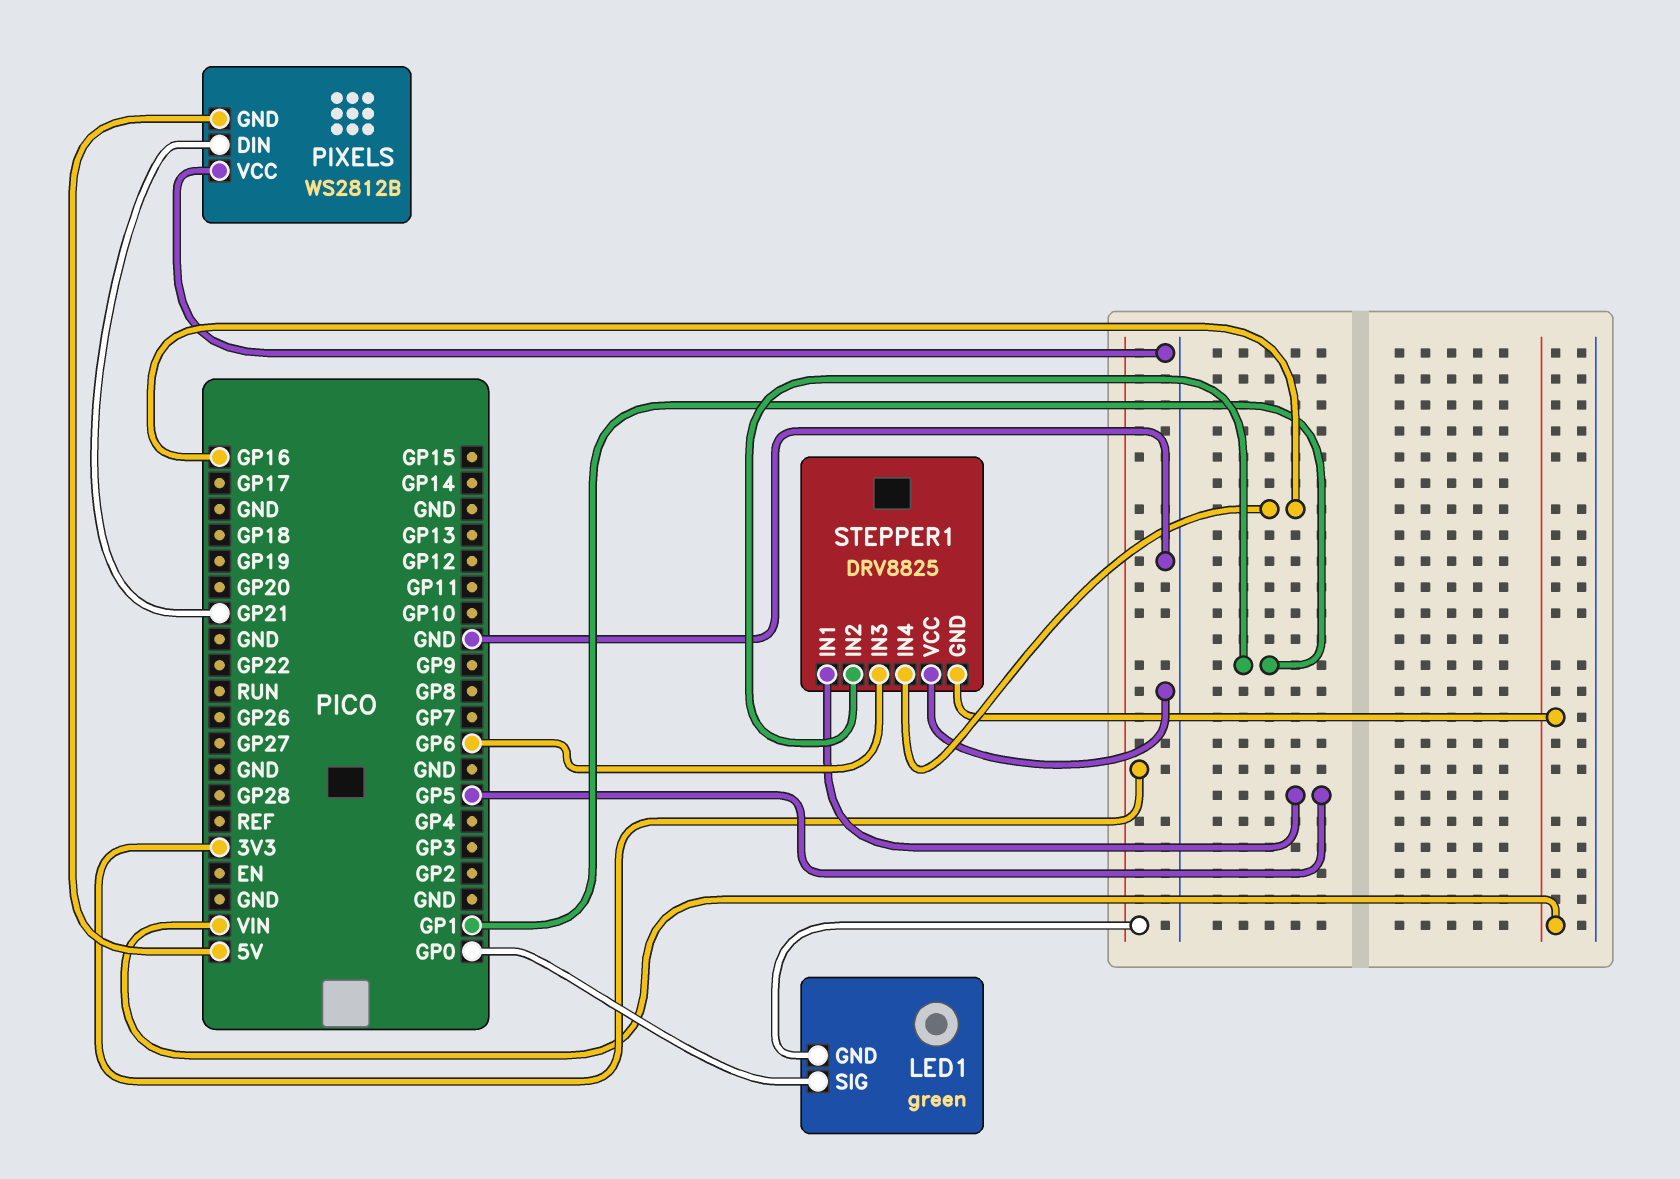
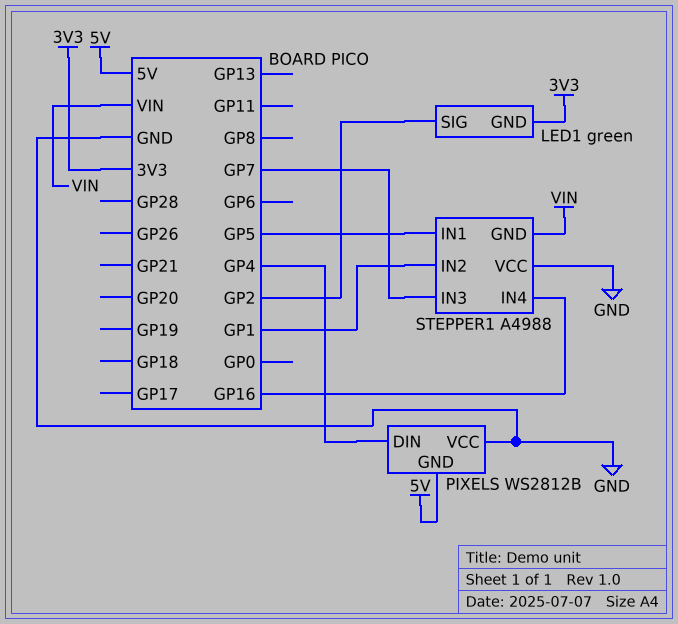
LED1 pin SIG: GP0 -> GP2
PIXELS pin DIN: GP21 -> GP4
STEPPER1: DRV8825 -> A4988
STEPPER1 pin IN3: GP6 -> GP7

